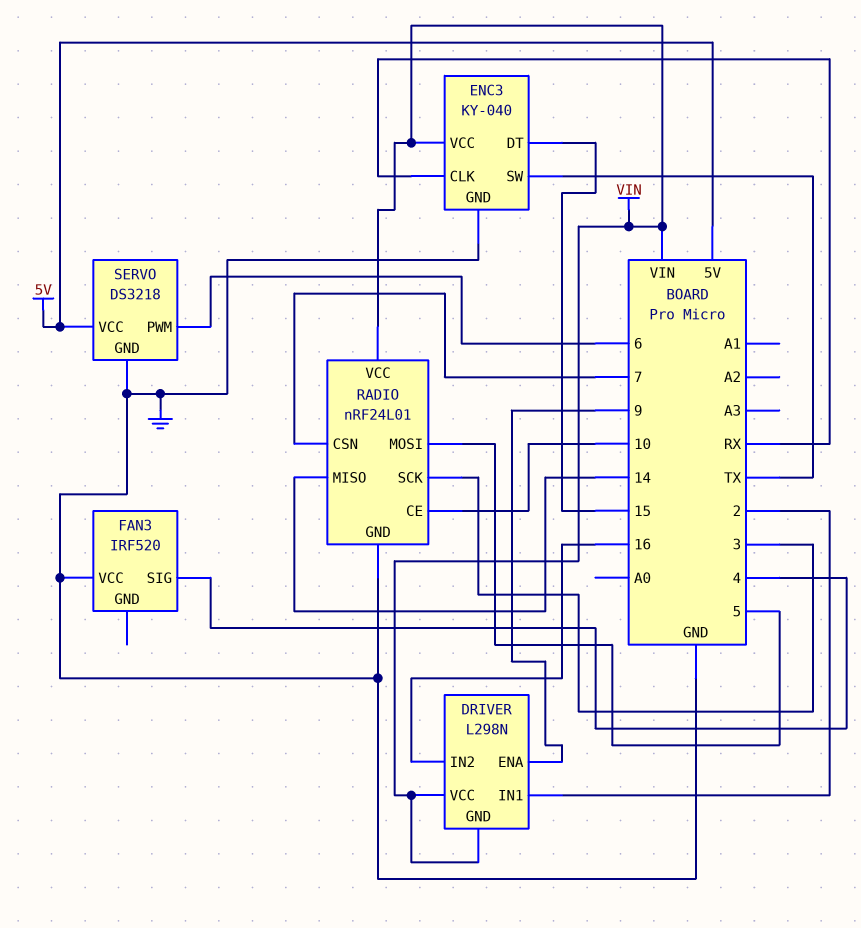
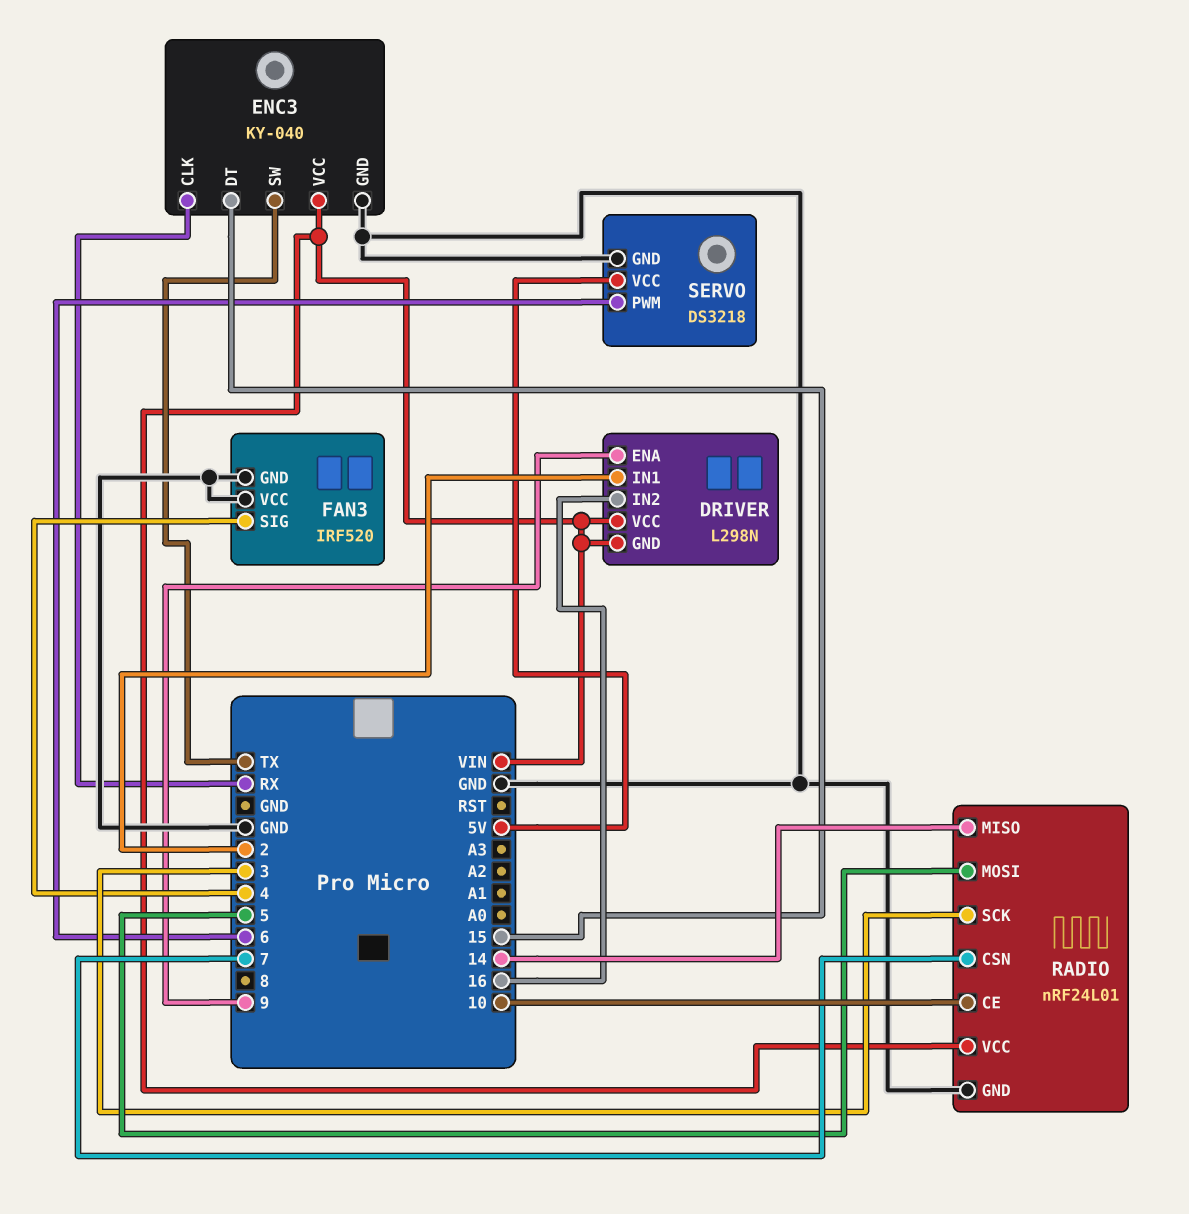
FAN3 pin GND: none -> GND

